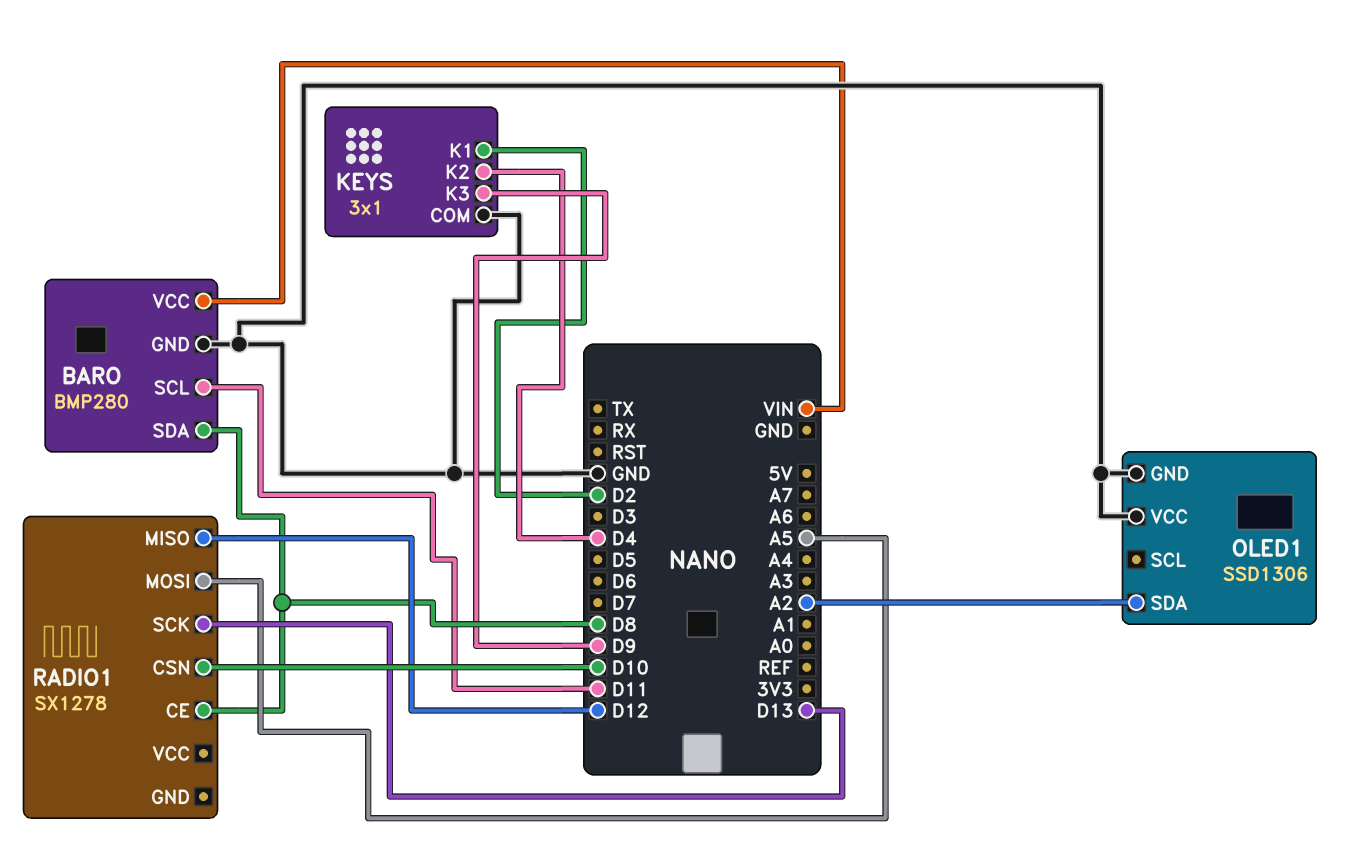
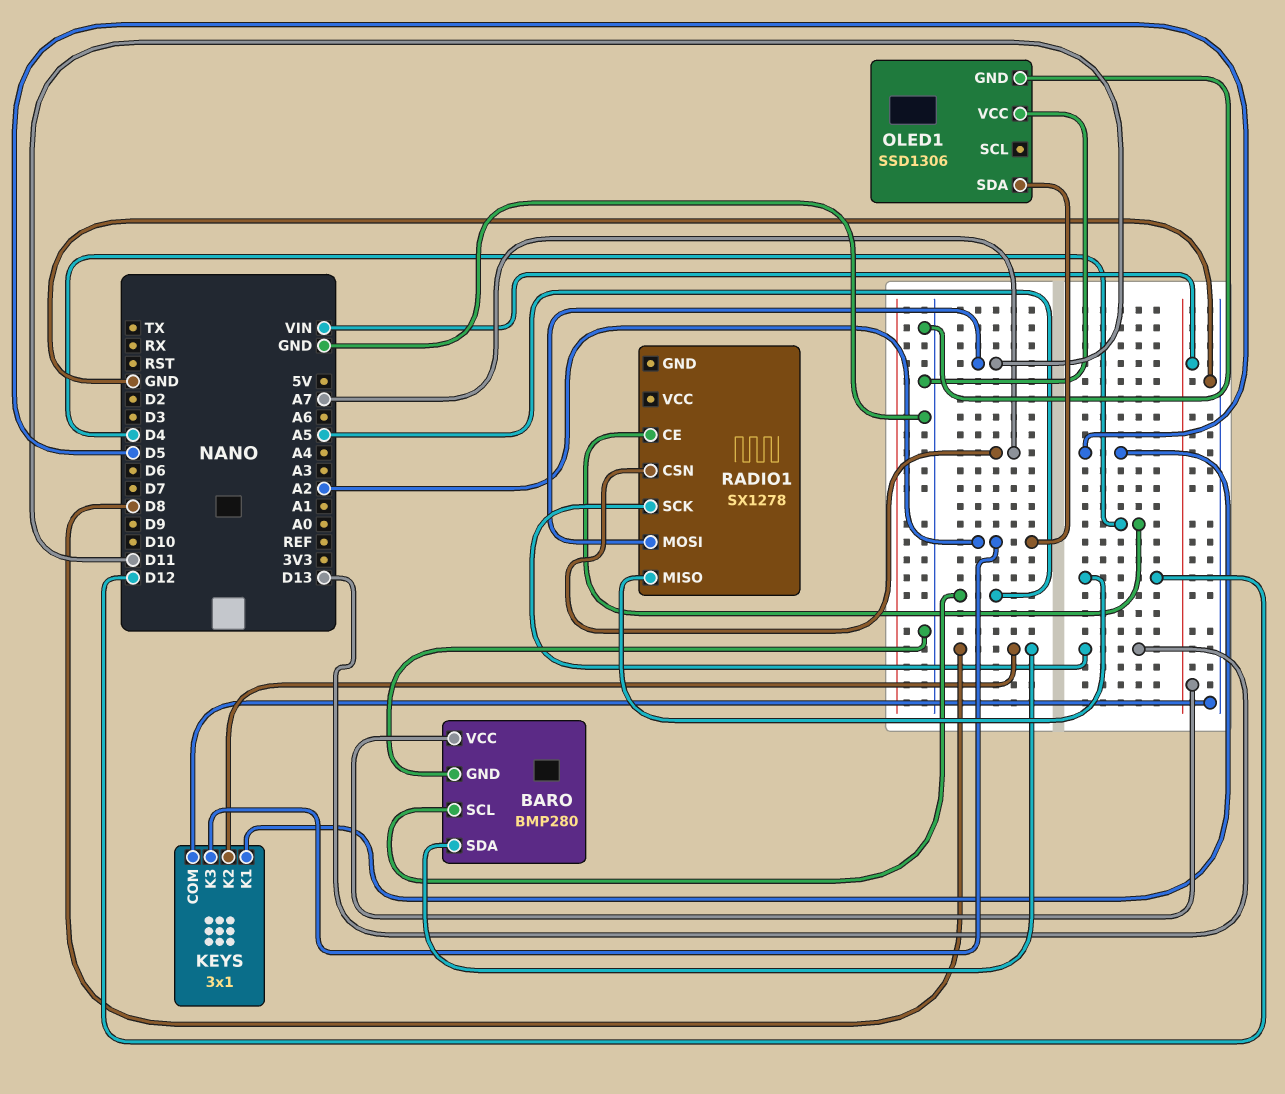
BARO pin SCL: D11 -> A5
KEYS pin K1: D2 -> D5
KEYS pin K2: D4 -> D8
KEYS pin K3: D9 -> A2
RADIO1 pin CE: D8 -> D4
RADIO1 pin CSN: D10 -> A7
RADIO1 pin MOSI: A5 -> D11

